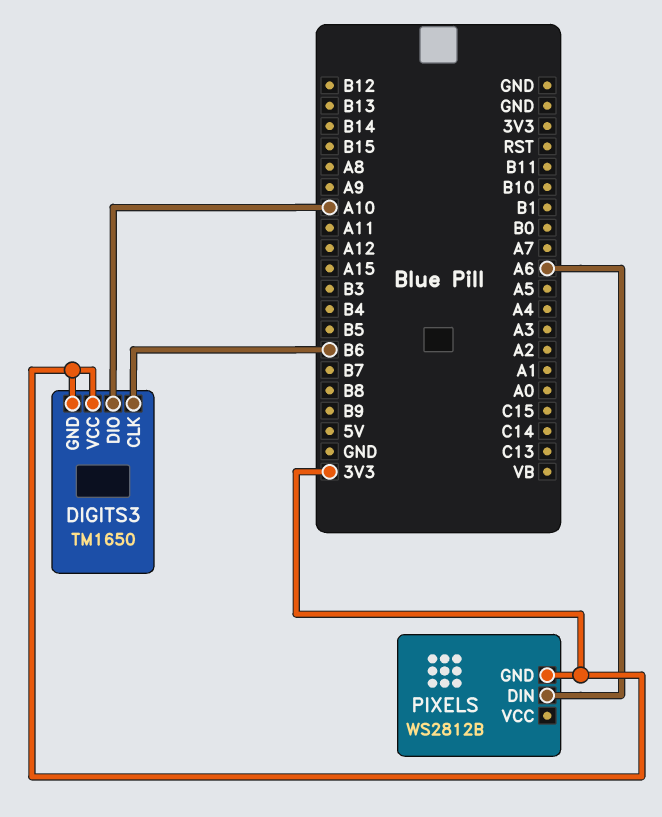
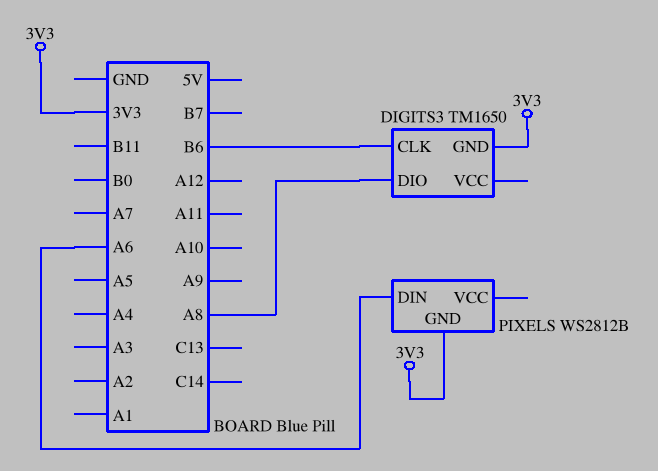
DIGITS3 pin DIO: A10 -> A8
DIGITS3 pin VCC: 3V3 -> none

